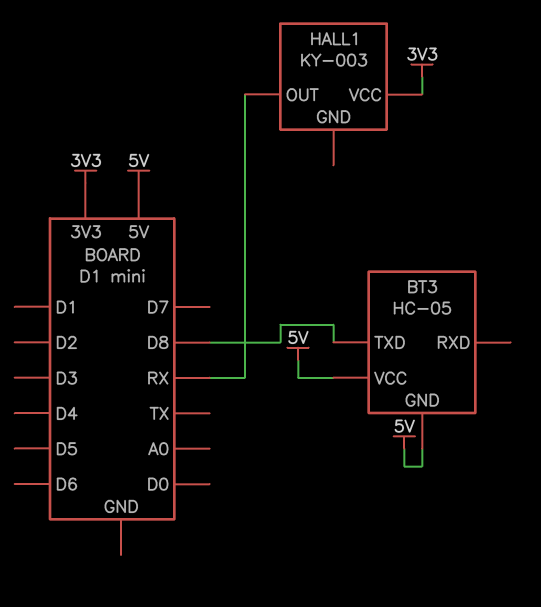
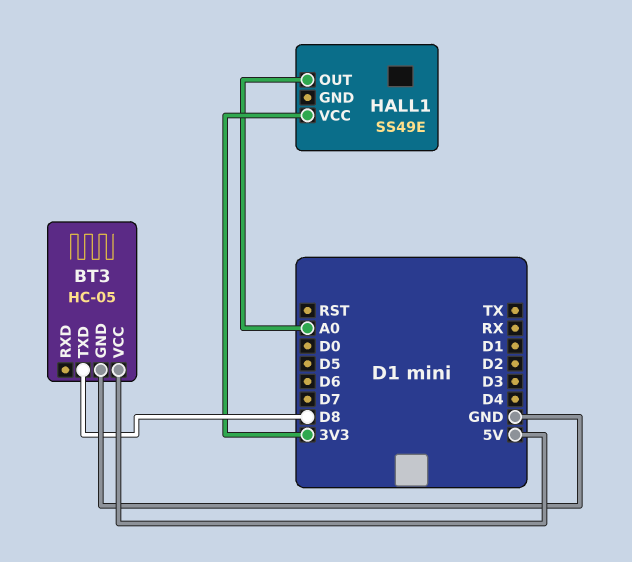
BT3 pin GND: 5V -> GND
HALL1: KY-003 -> SS49E
HALL1 pin OUT: RX -> A0

